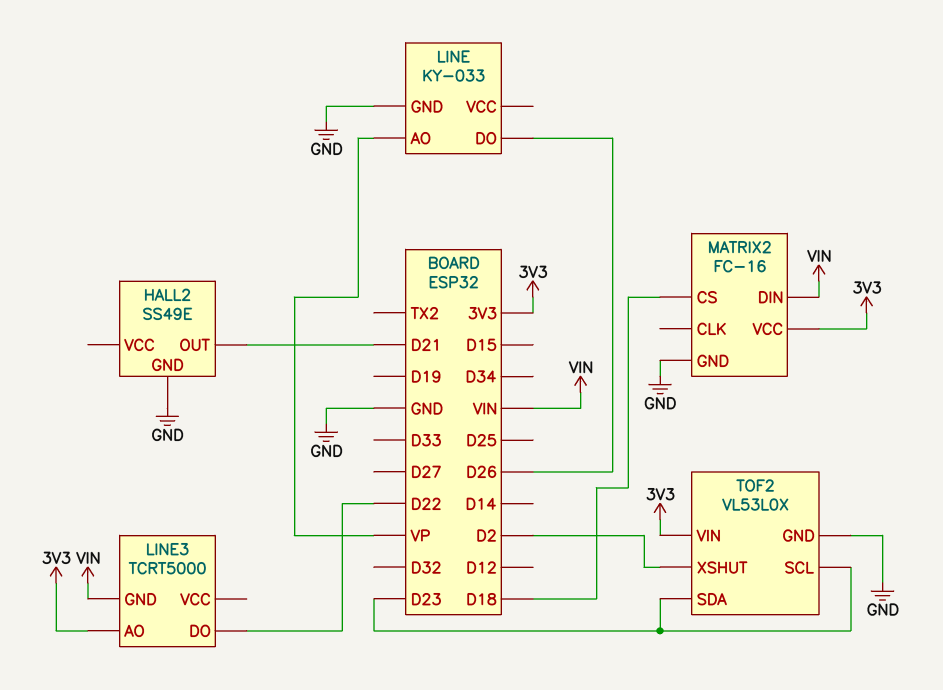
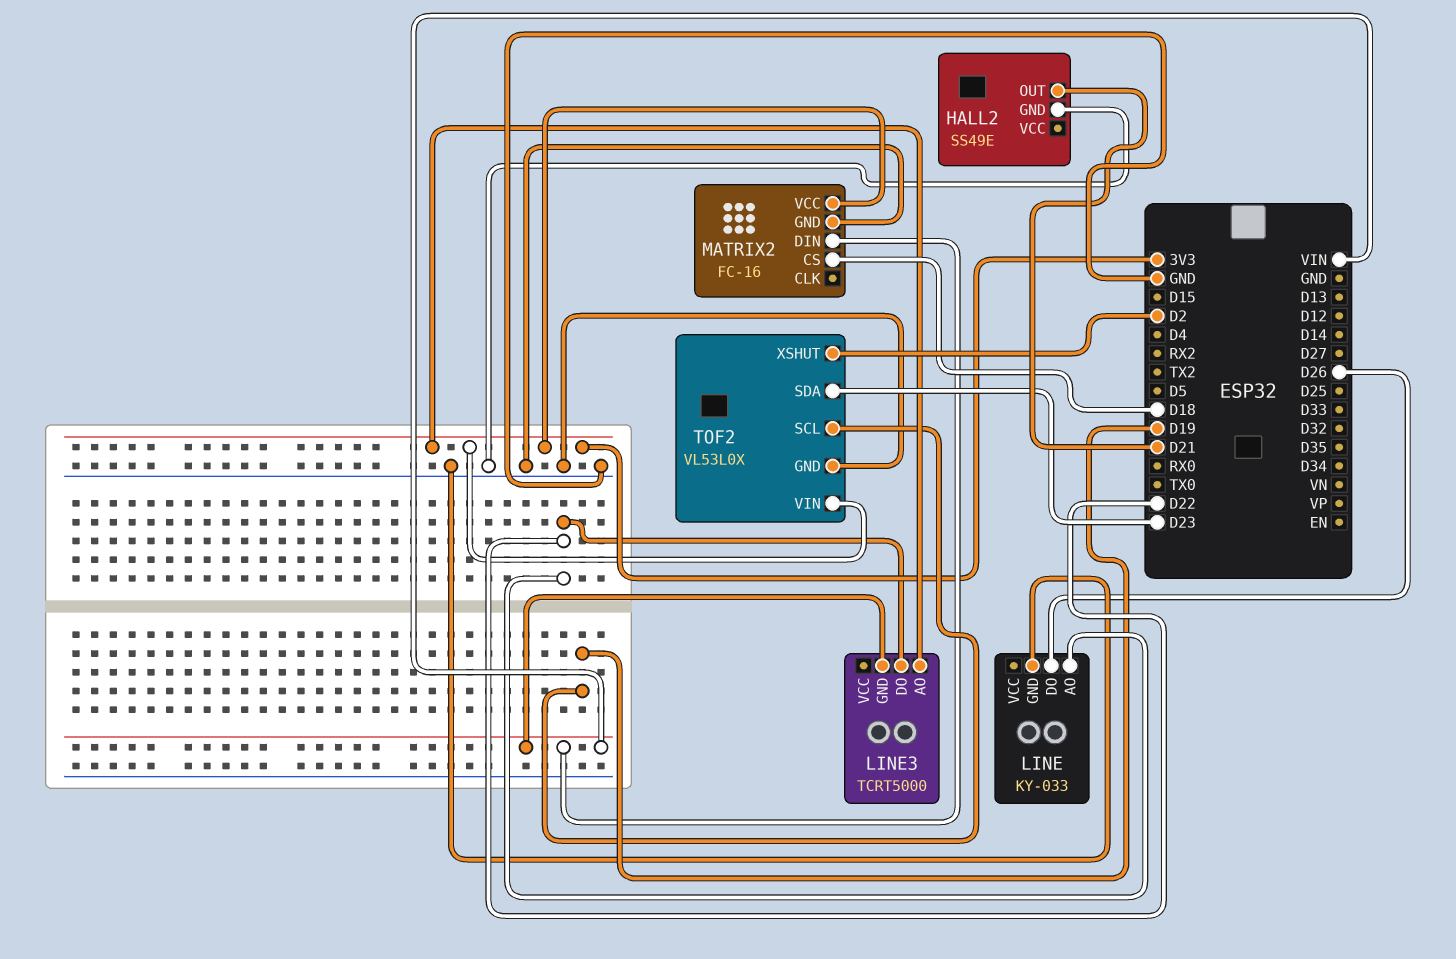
LINE pin AO: VP -> D22
TOF2 pin SCL: D23 -> D19

